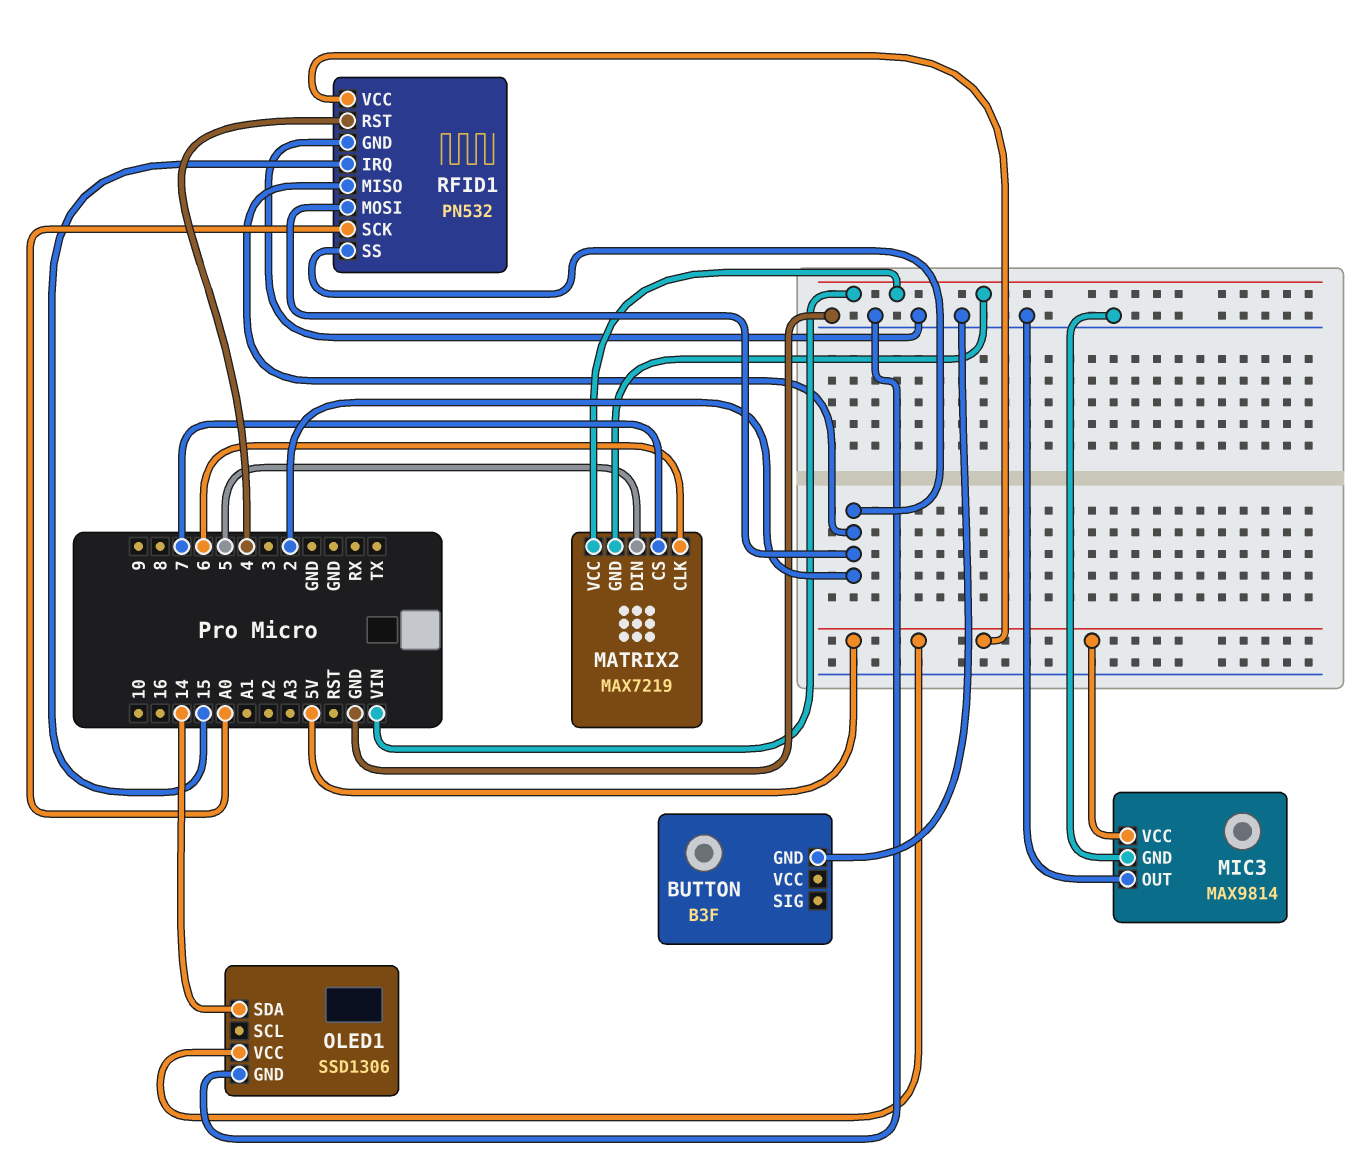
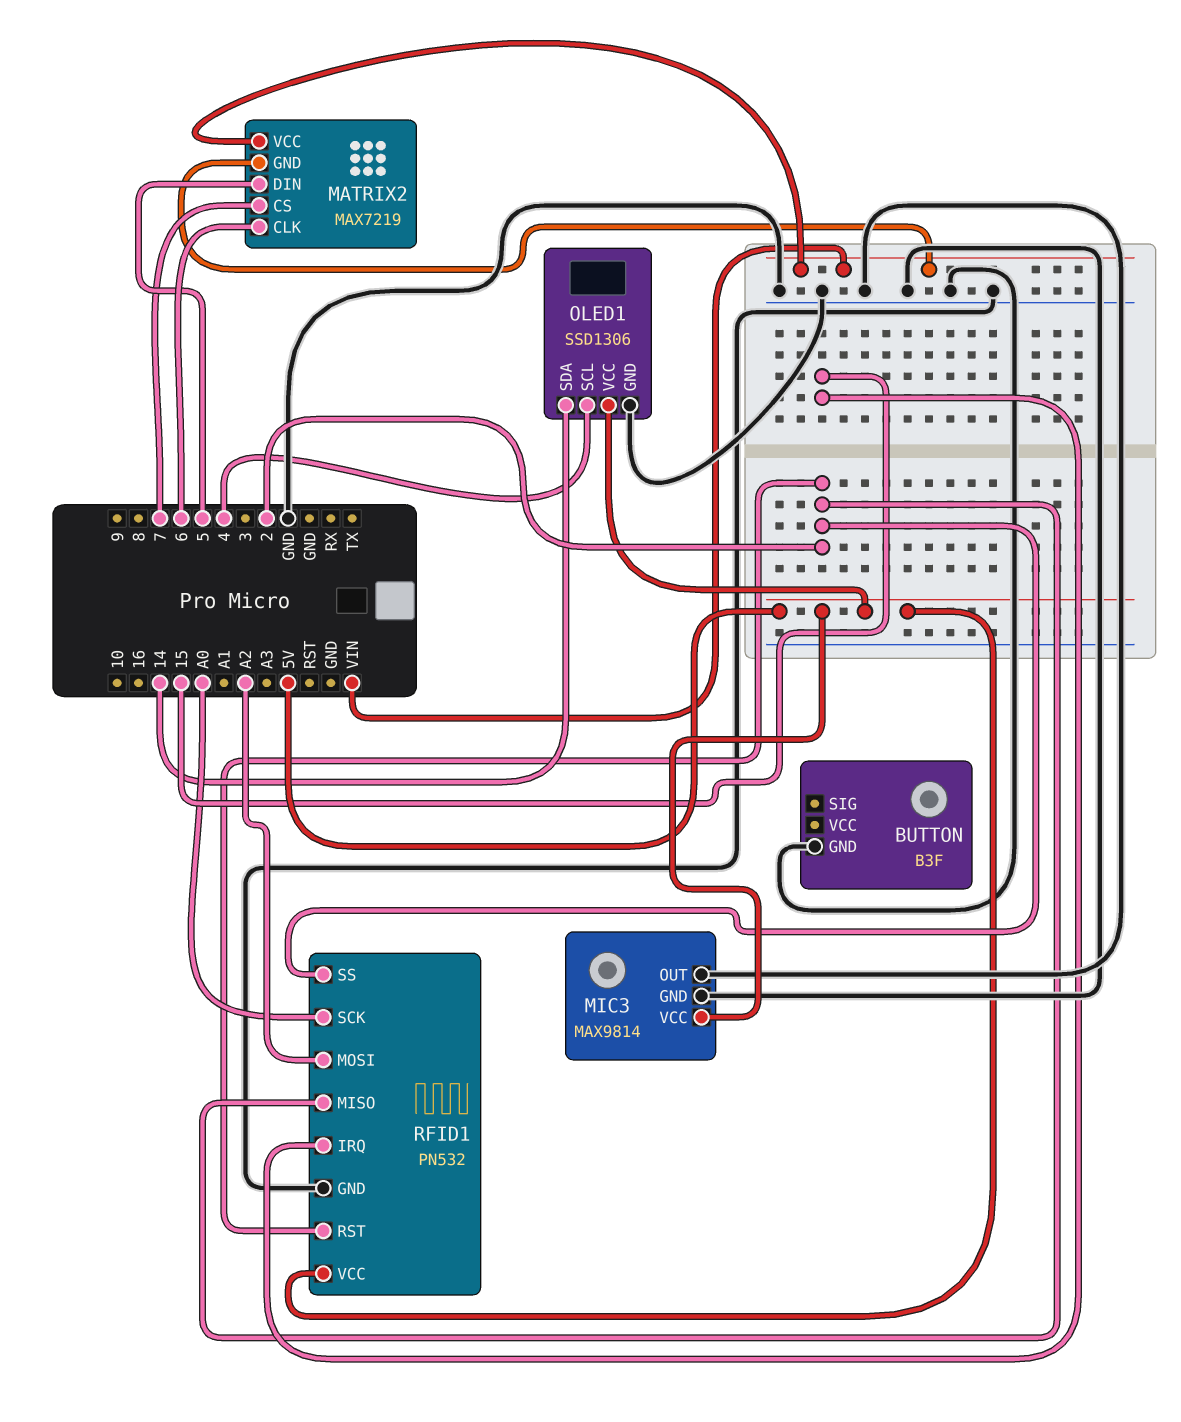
OLED1 pin SCL: none -> 4
RFID1 pin MOSI: 2 -> A2
RFID1 pin RST: 4 -> 2

